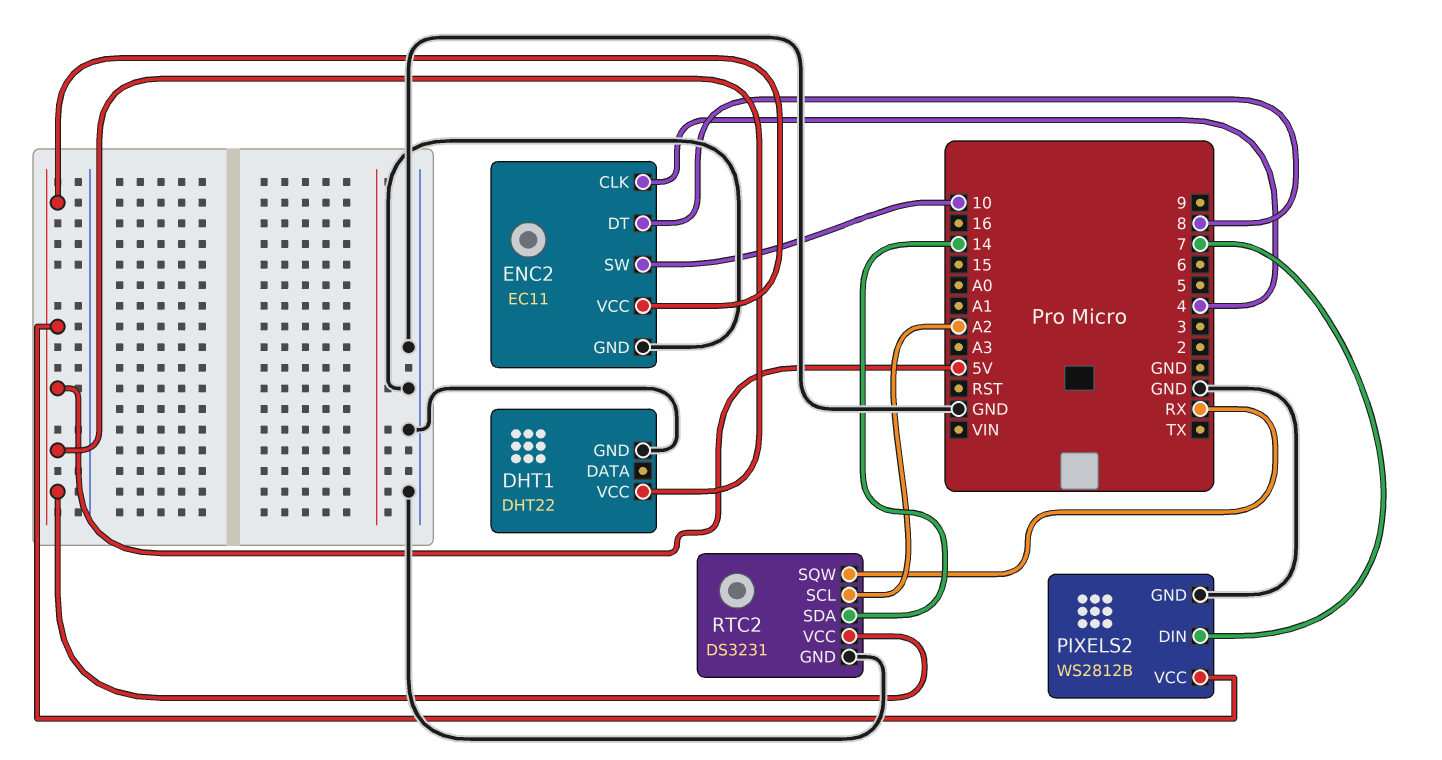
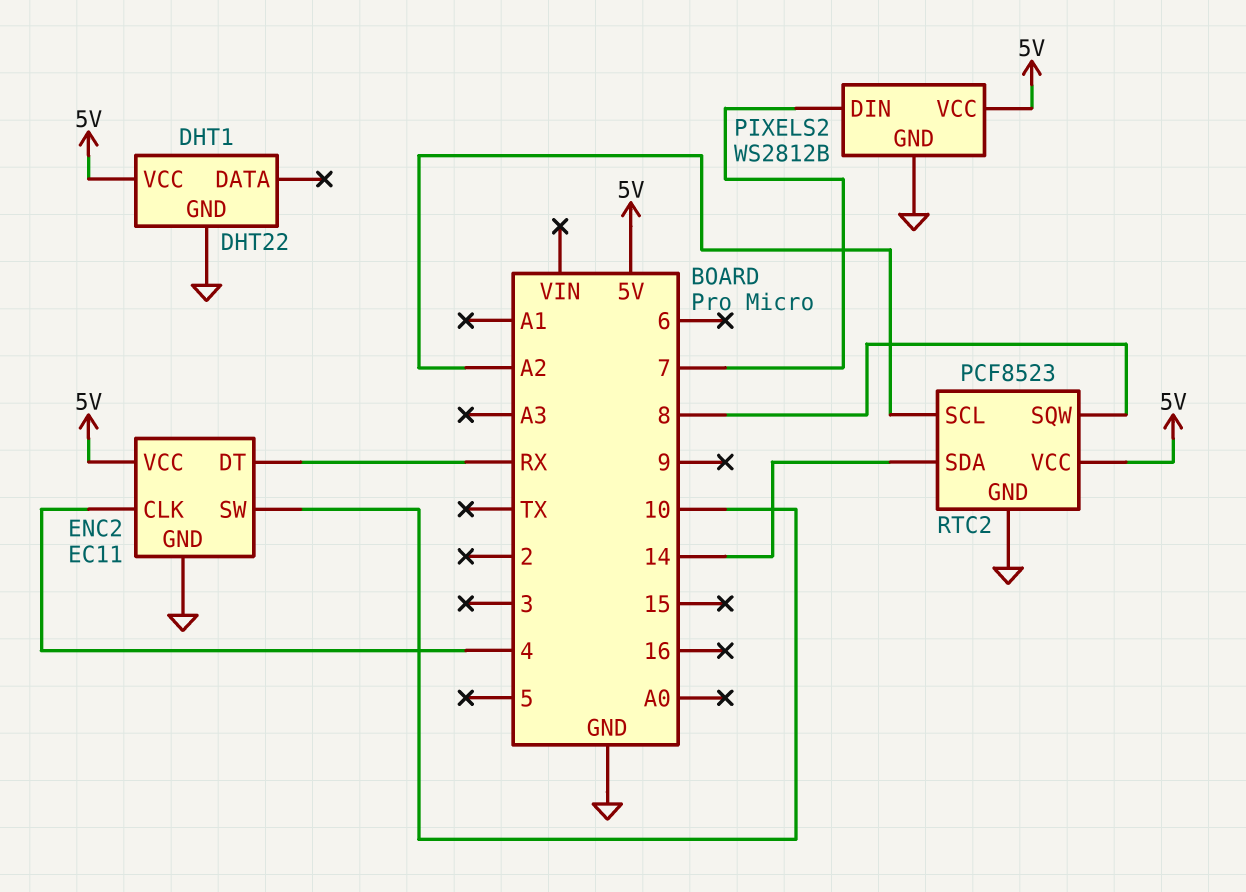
ENC2 pin DT: 8 -> RX
RTC2: DS3231 -> PCF8523
RTC2 pin SQW: RX -> 8

